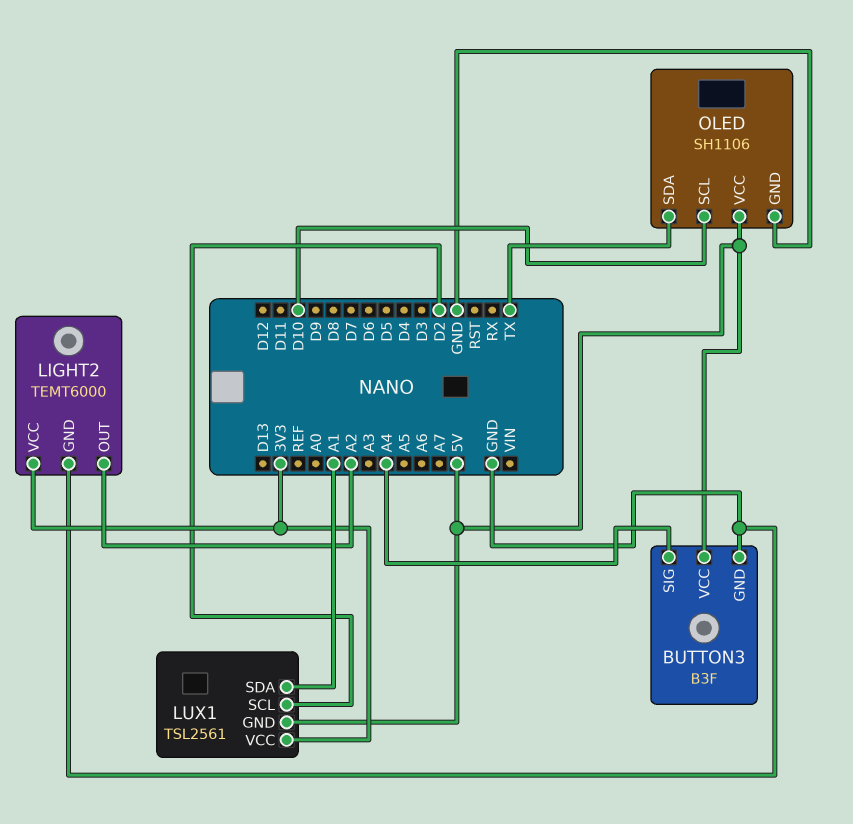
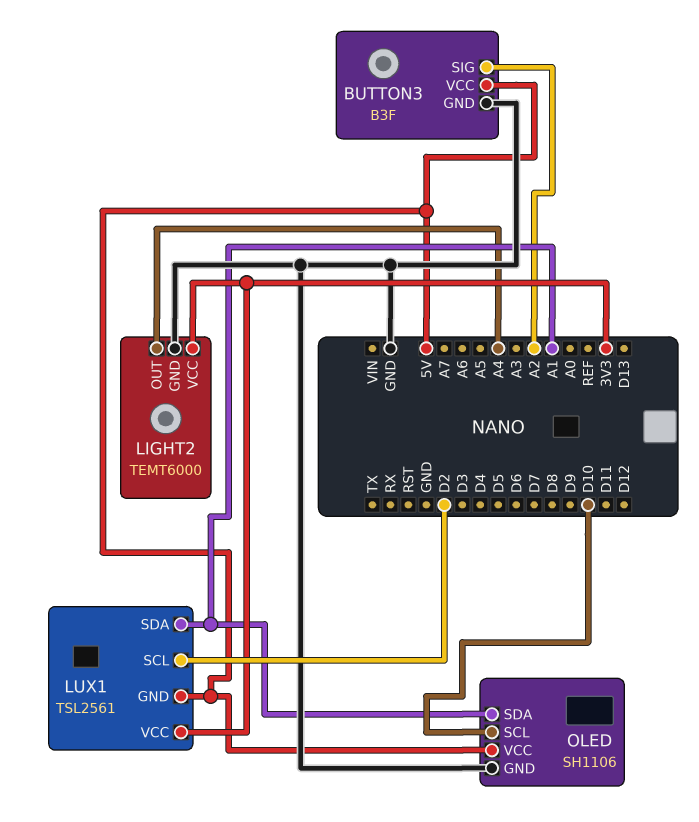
BUTTON3 pin SIG: A4 -> A2
LIGHT2 pin OUT: A2 -> A4
OLED pin SDA: TX -> A1

